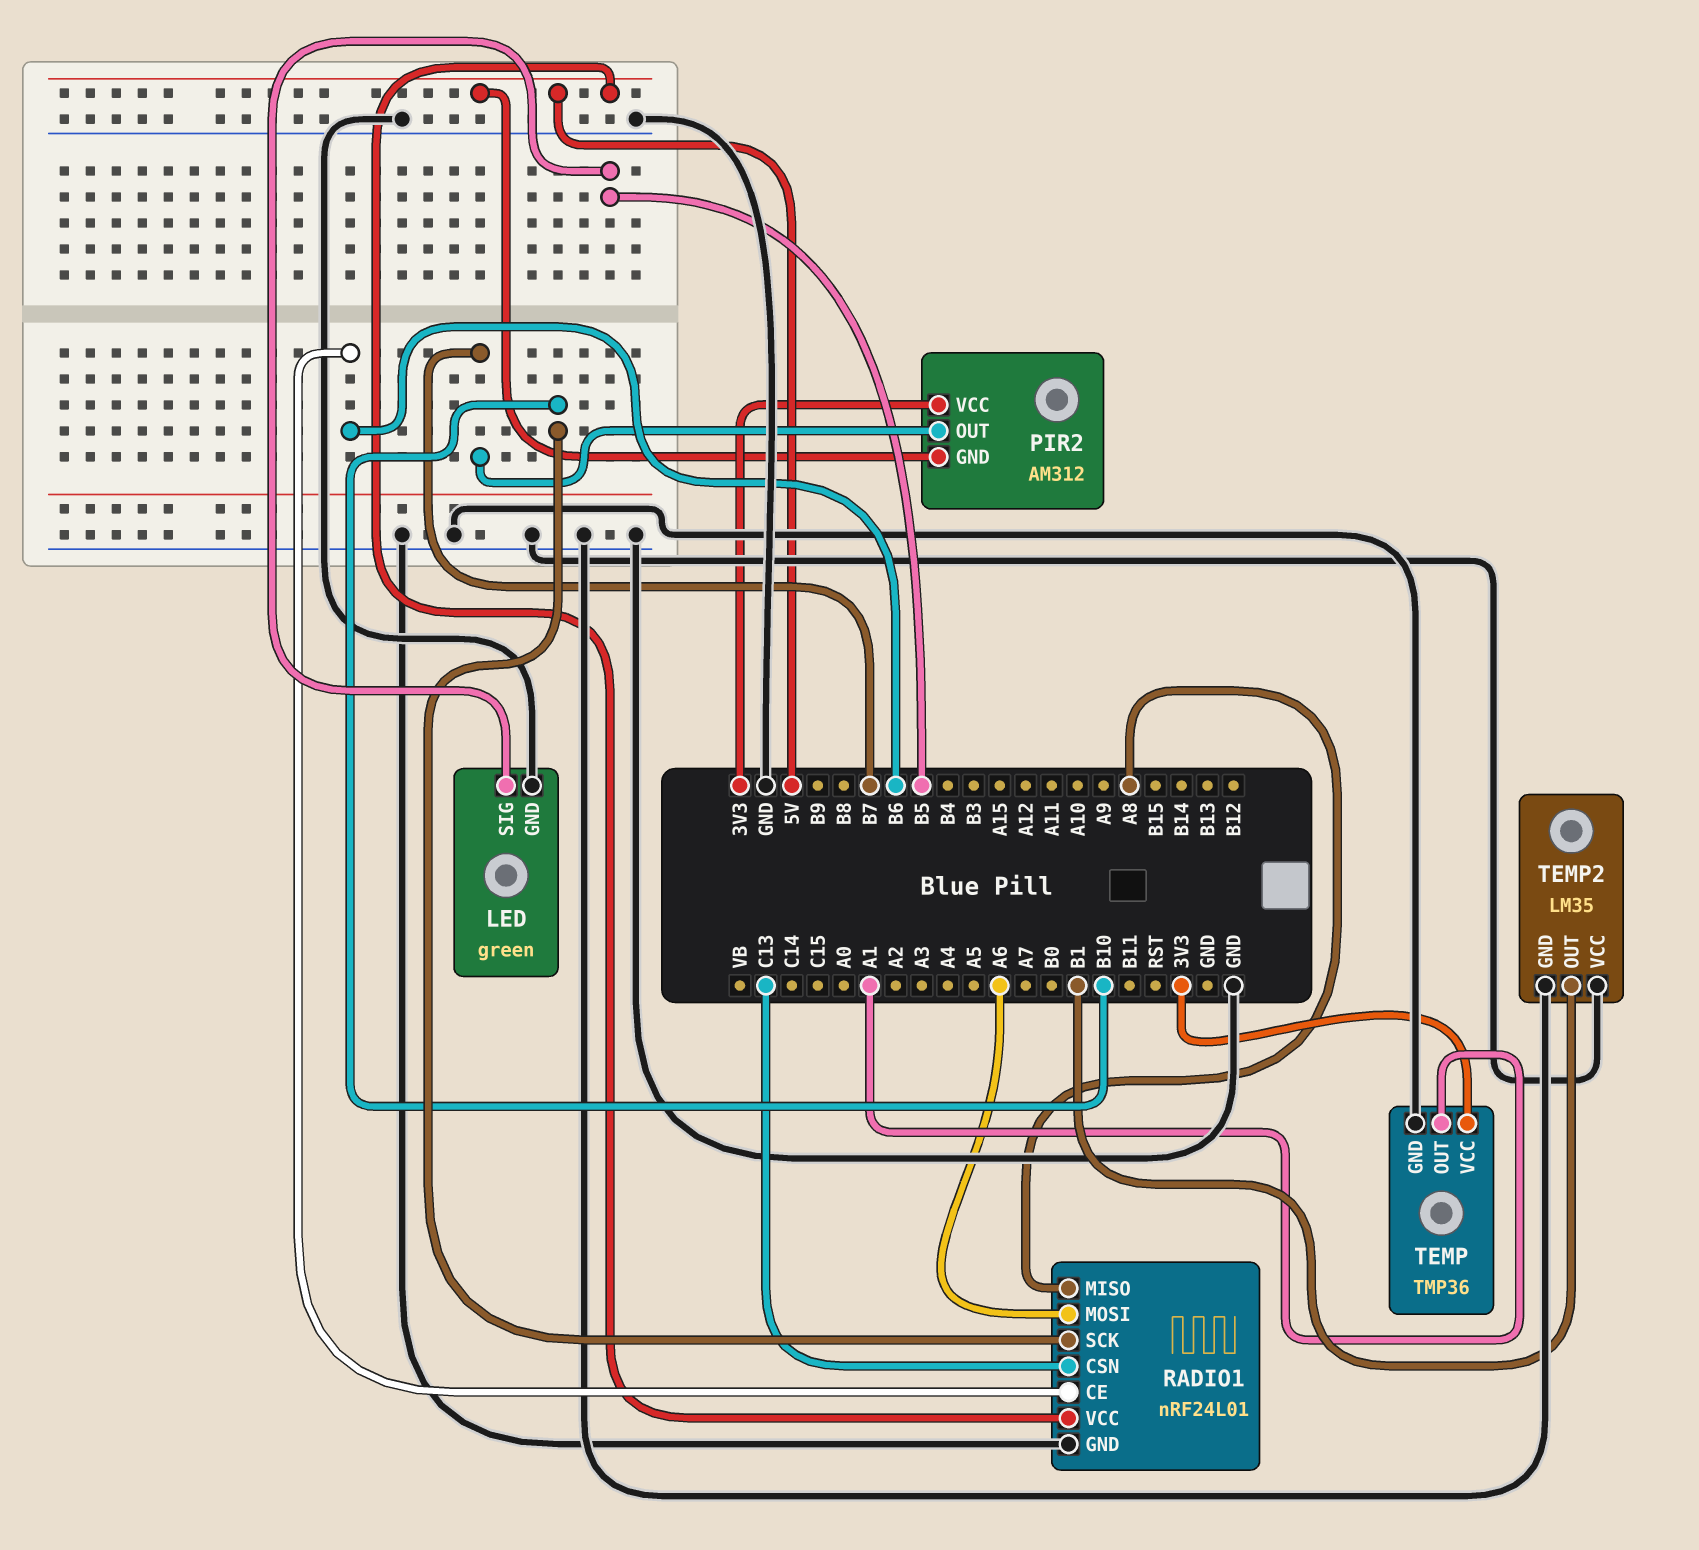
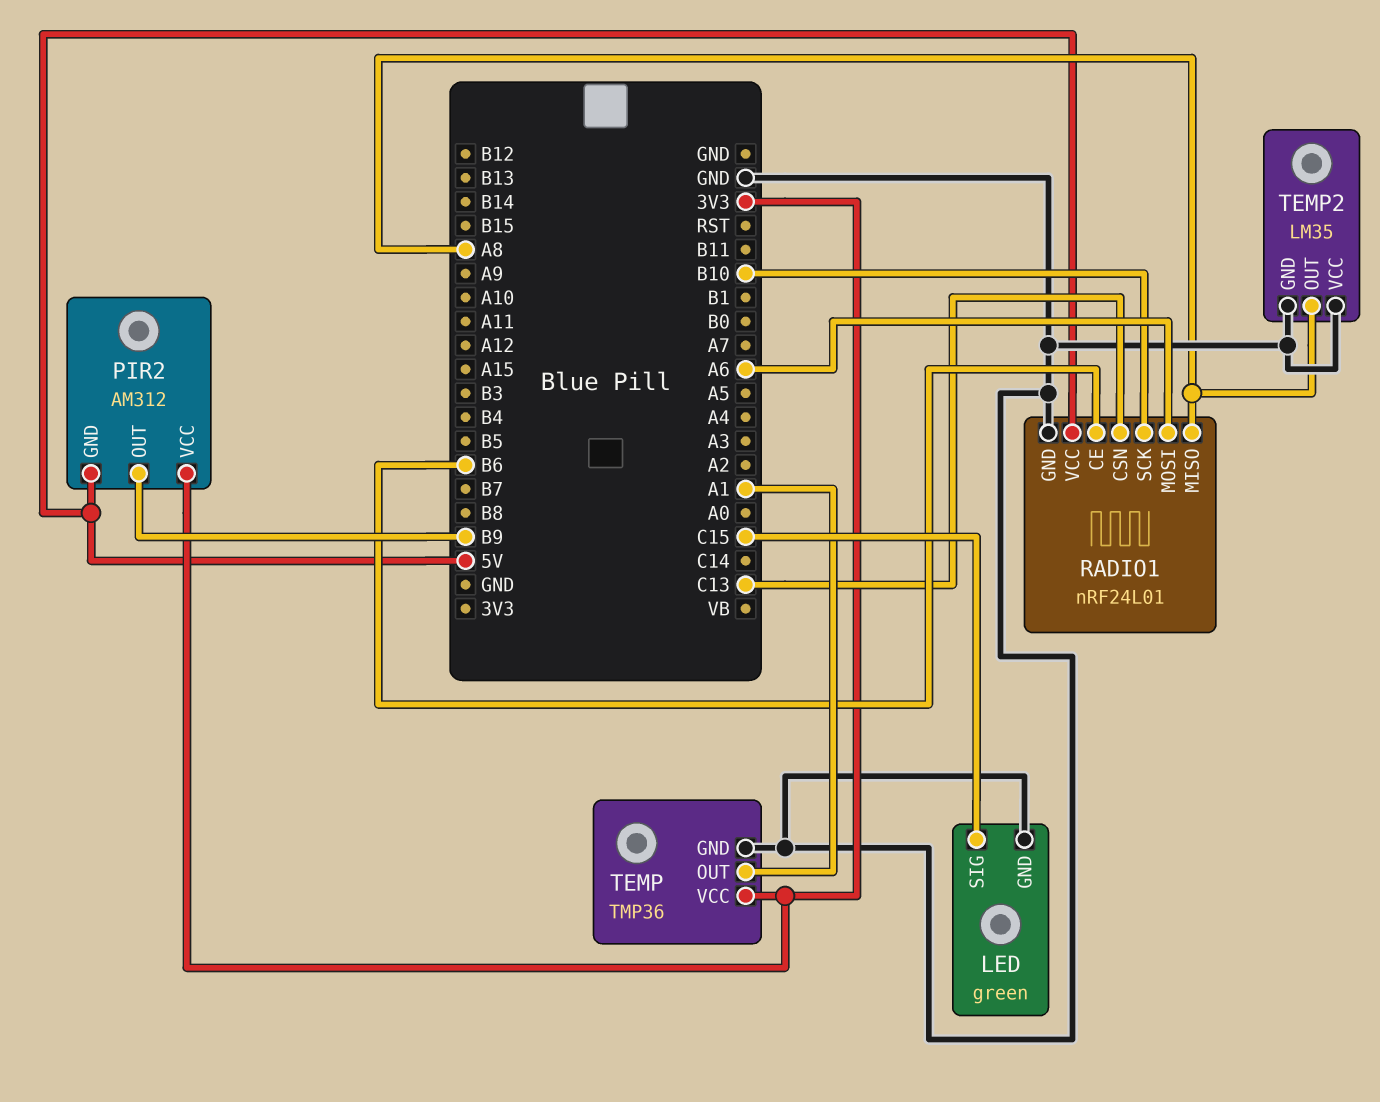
LED pin SIG: B5 -> C15
PIR2 pin OUT: B7 -> B9
TEMP2 pin OUT: B1 -> A8

